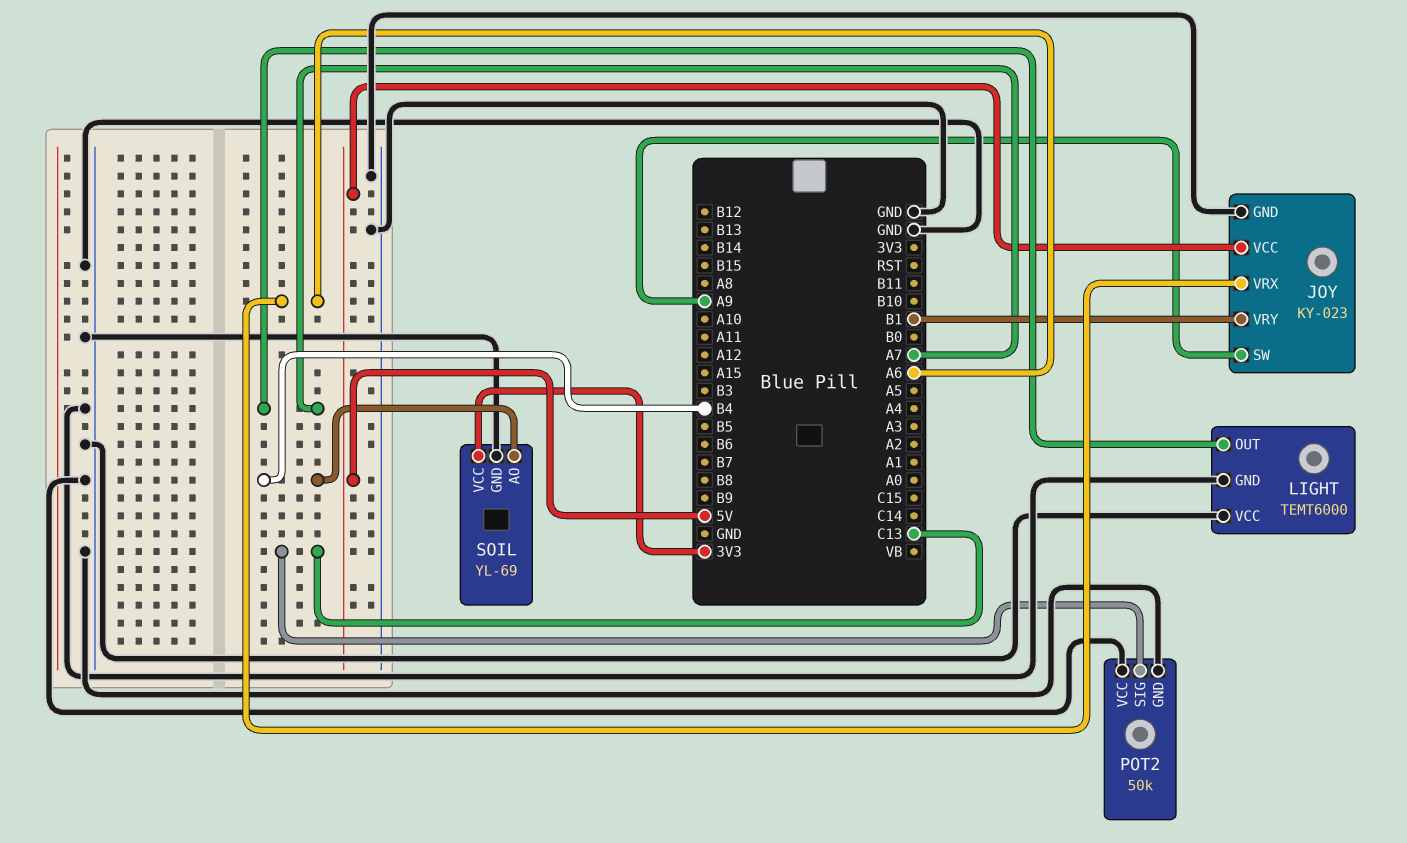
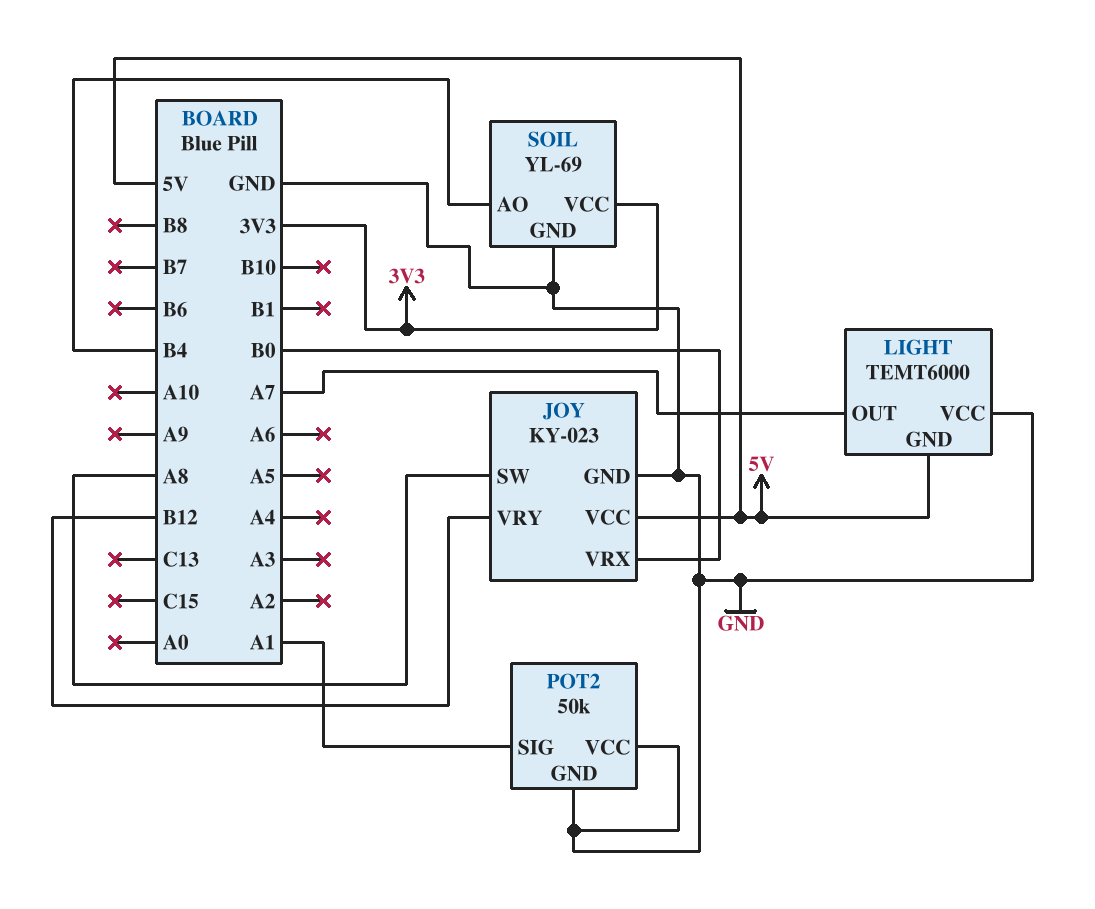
JOY pin SW: A9 -> A8
JOY pin VRX: A6 -> B0
JOY pin VRY: B1 -> B12
LIGHT pin GND: GND -> 5V
POT2 pin SIG: C13 -> A1

